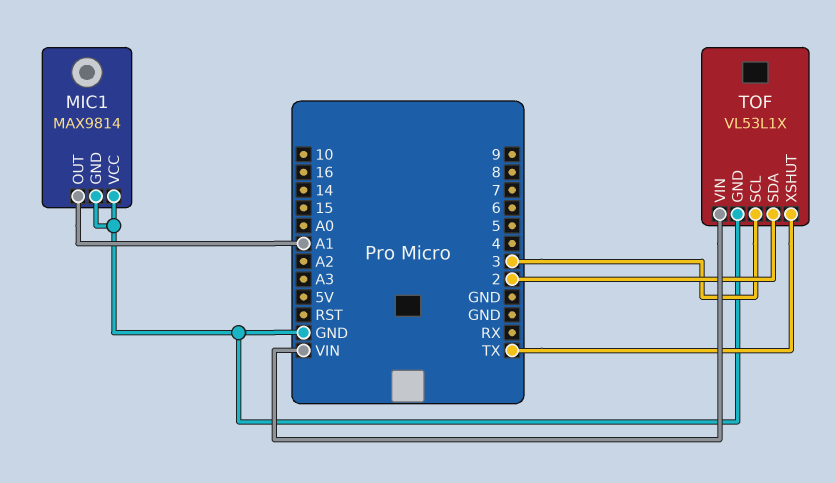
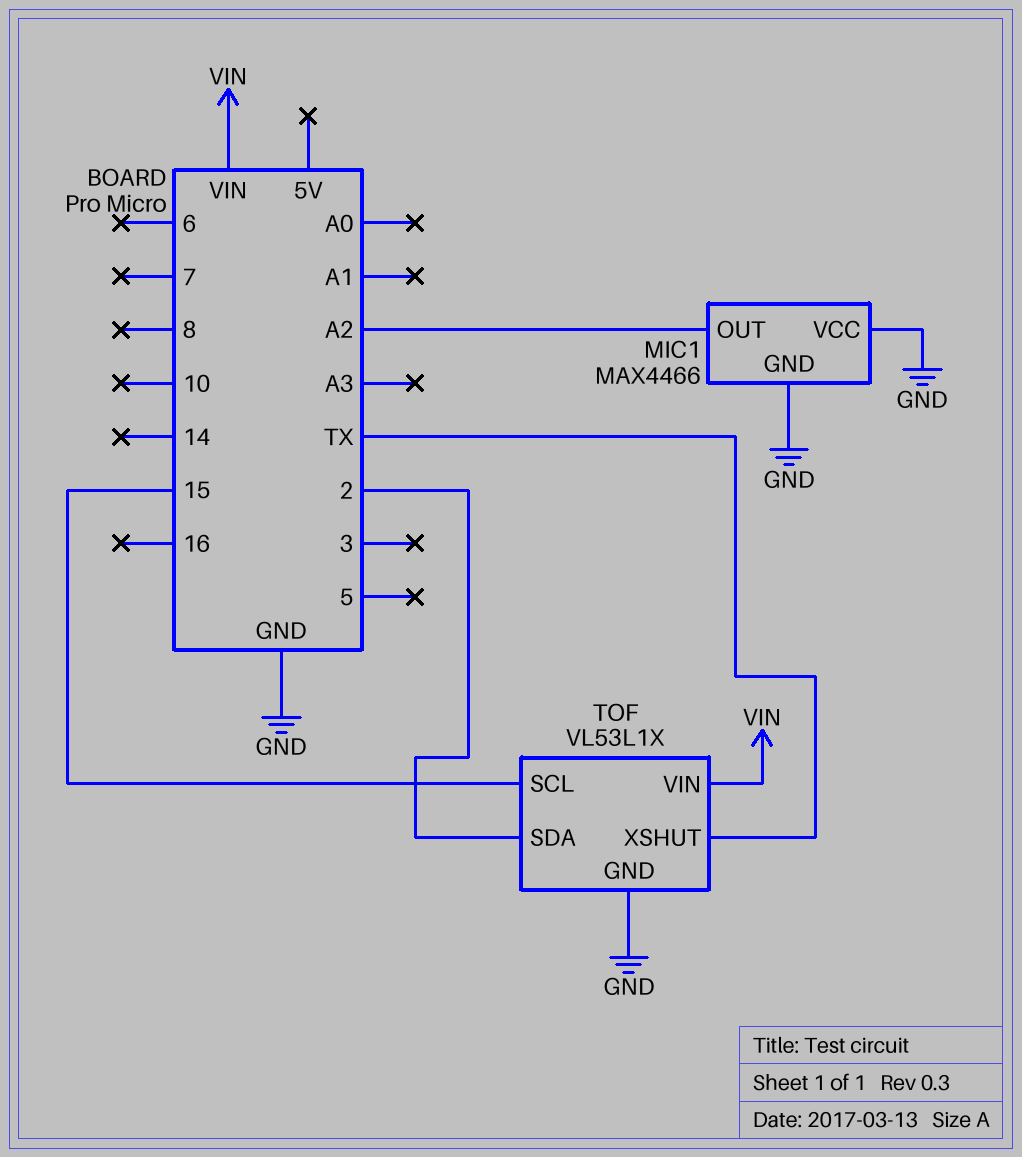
MIC1: MAX9814 -> MAX4466
MIC1 pin OUT: A1 -> A2
TOF pin SCL: 3 -> 15

